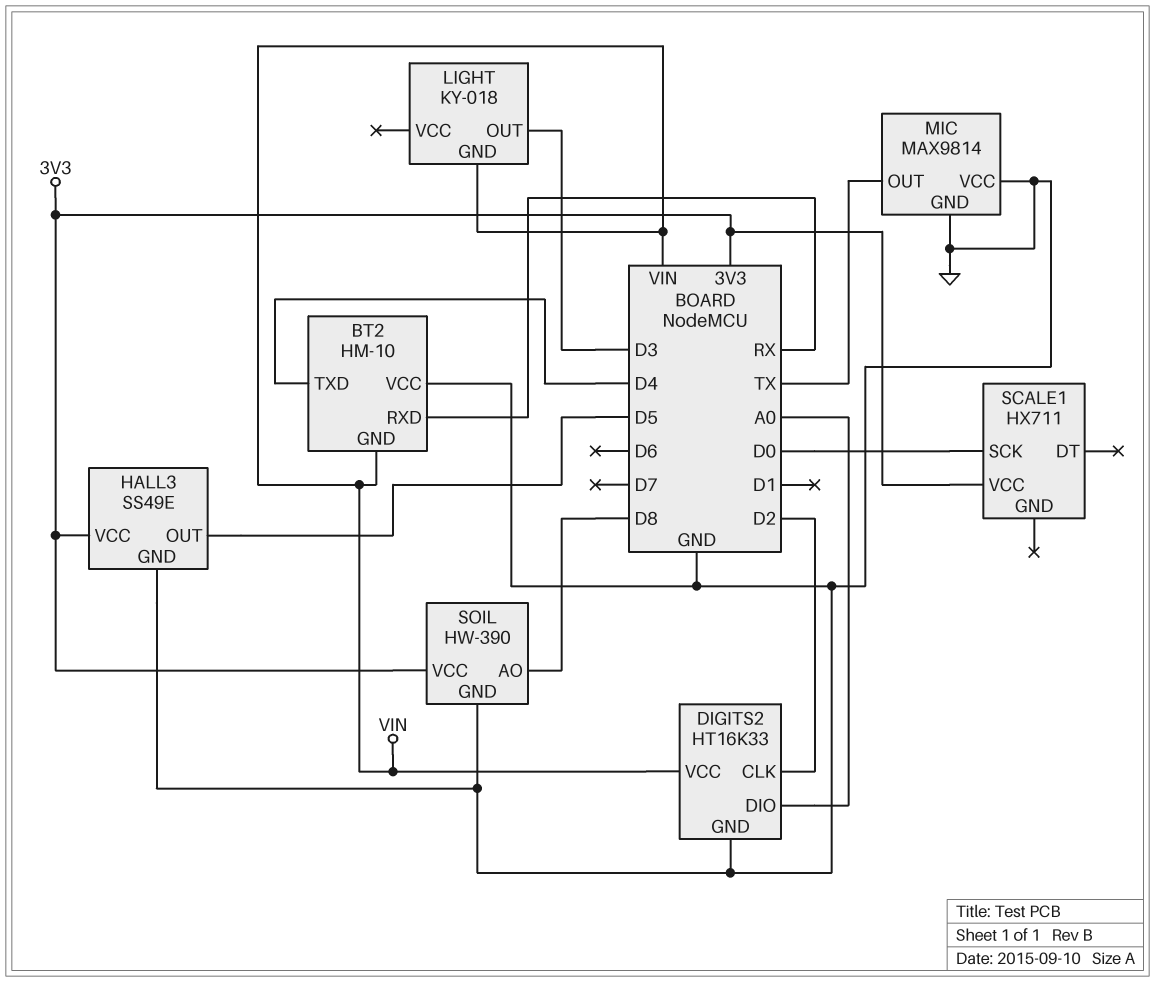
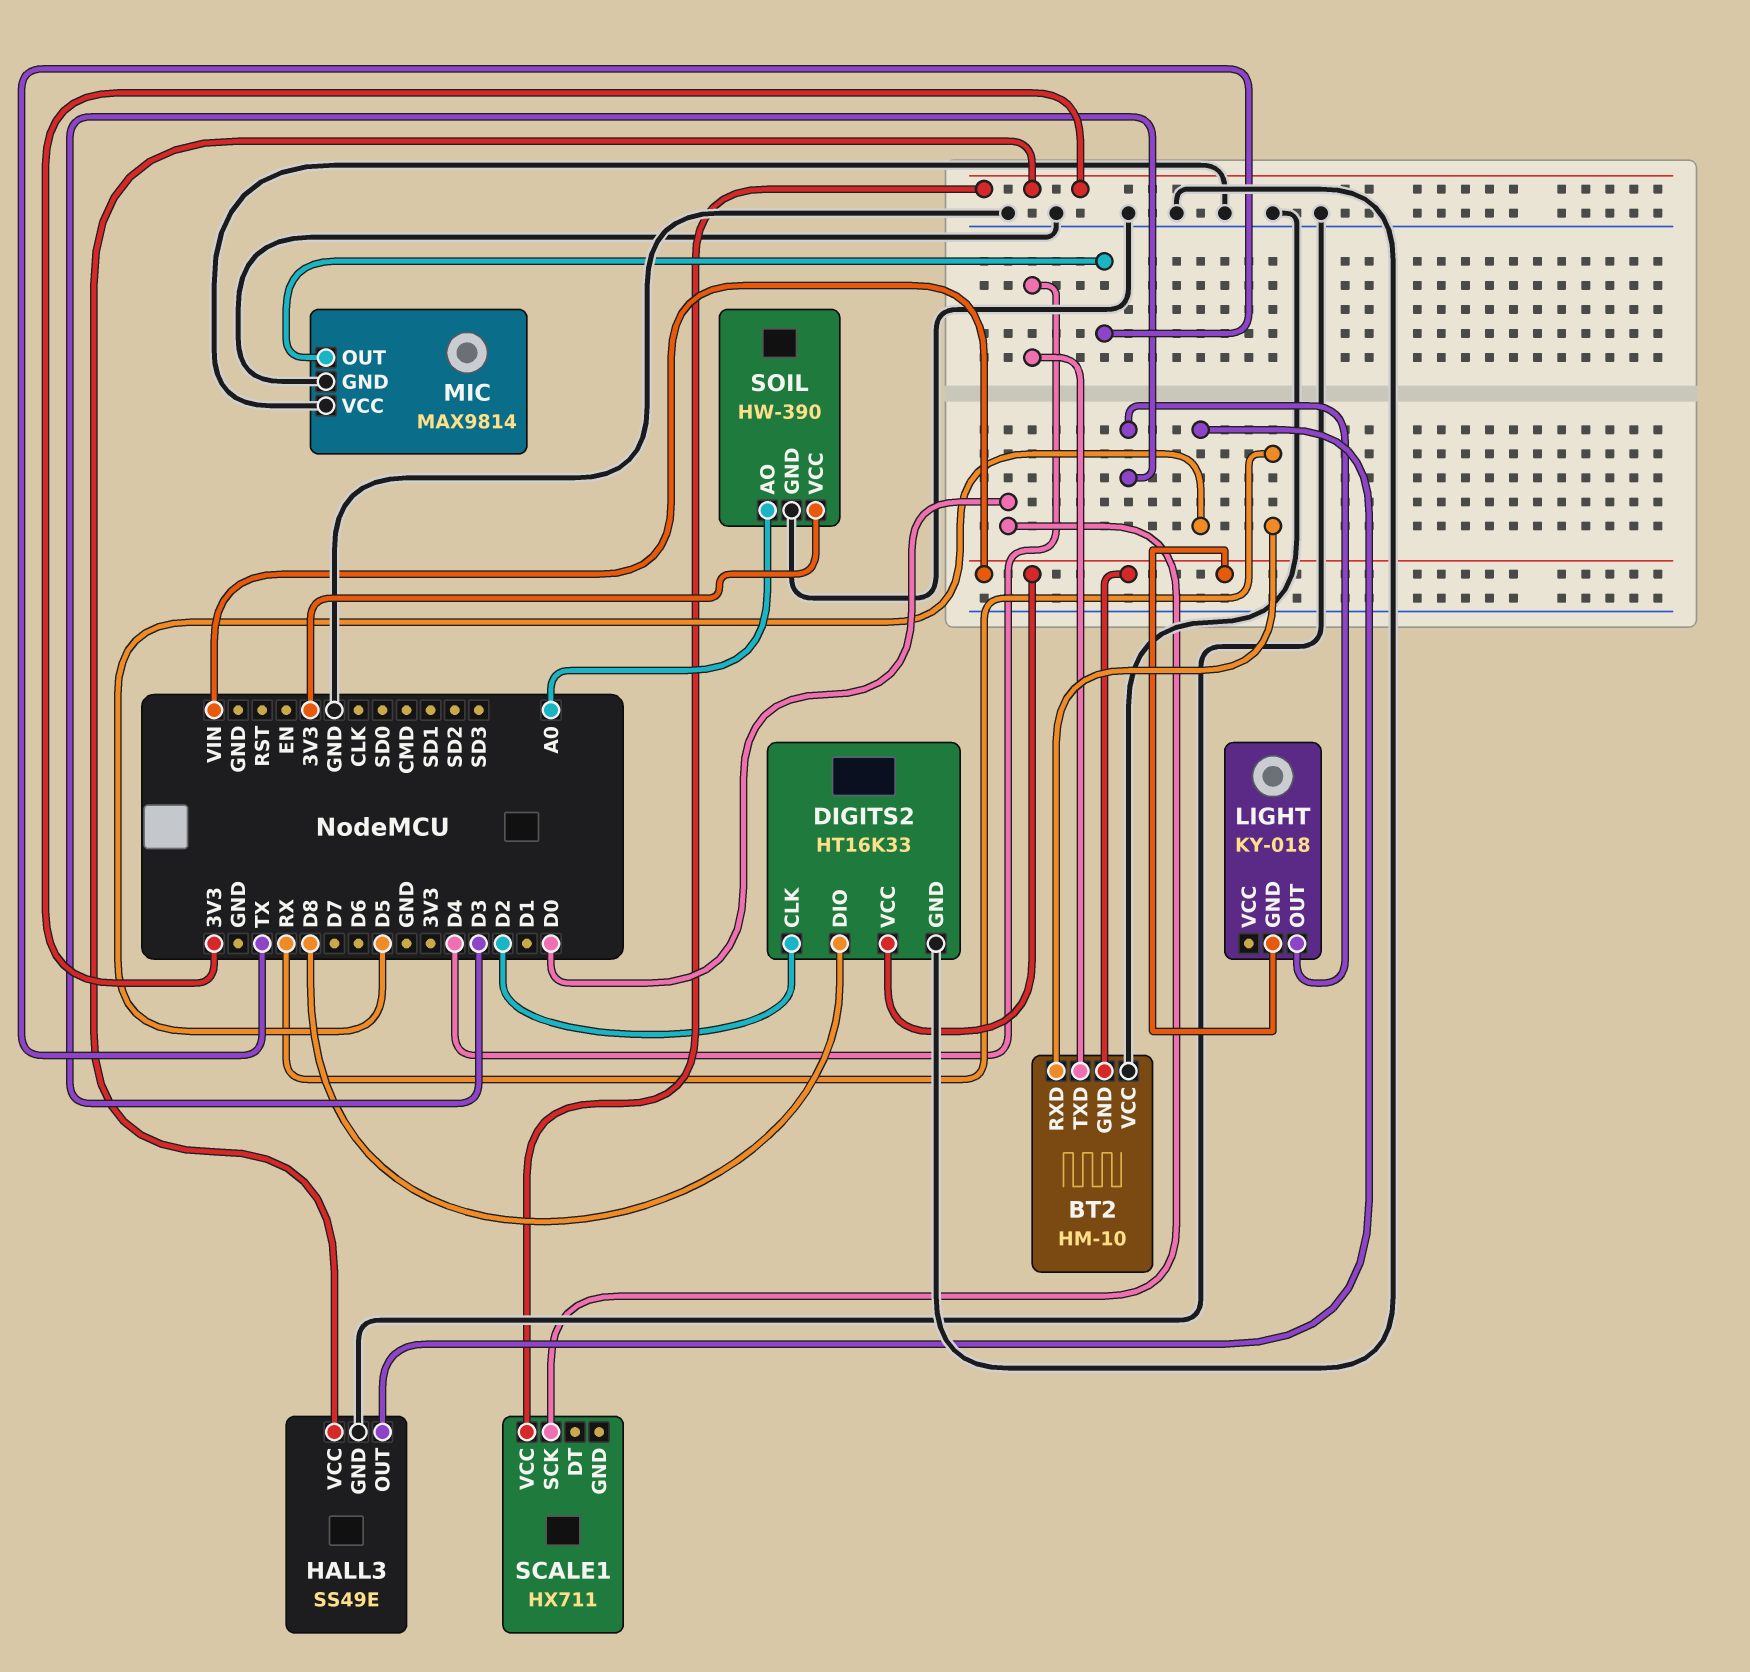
DIGITS2 pin DIO: A0 -> D8
SOIL pin AO: D8 -> A0

